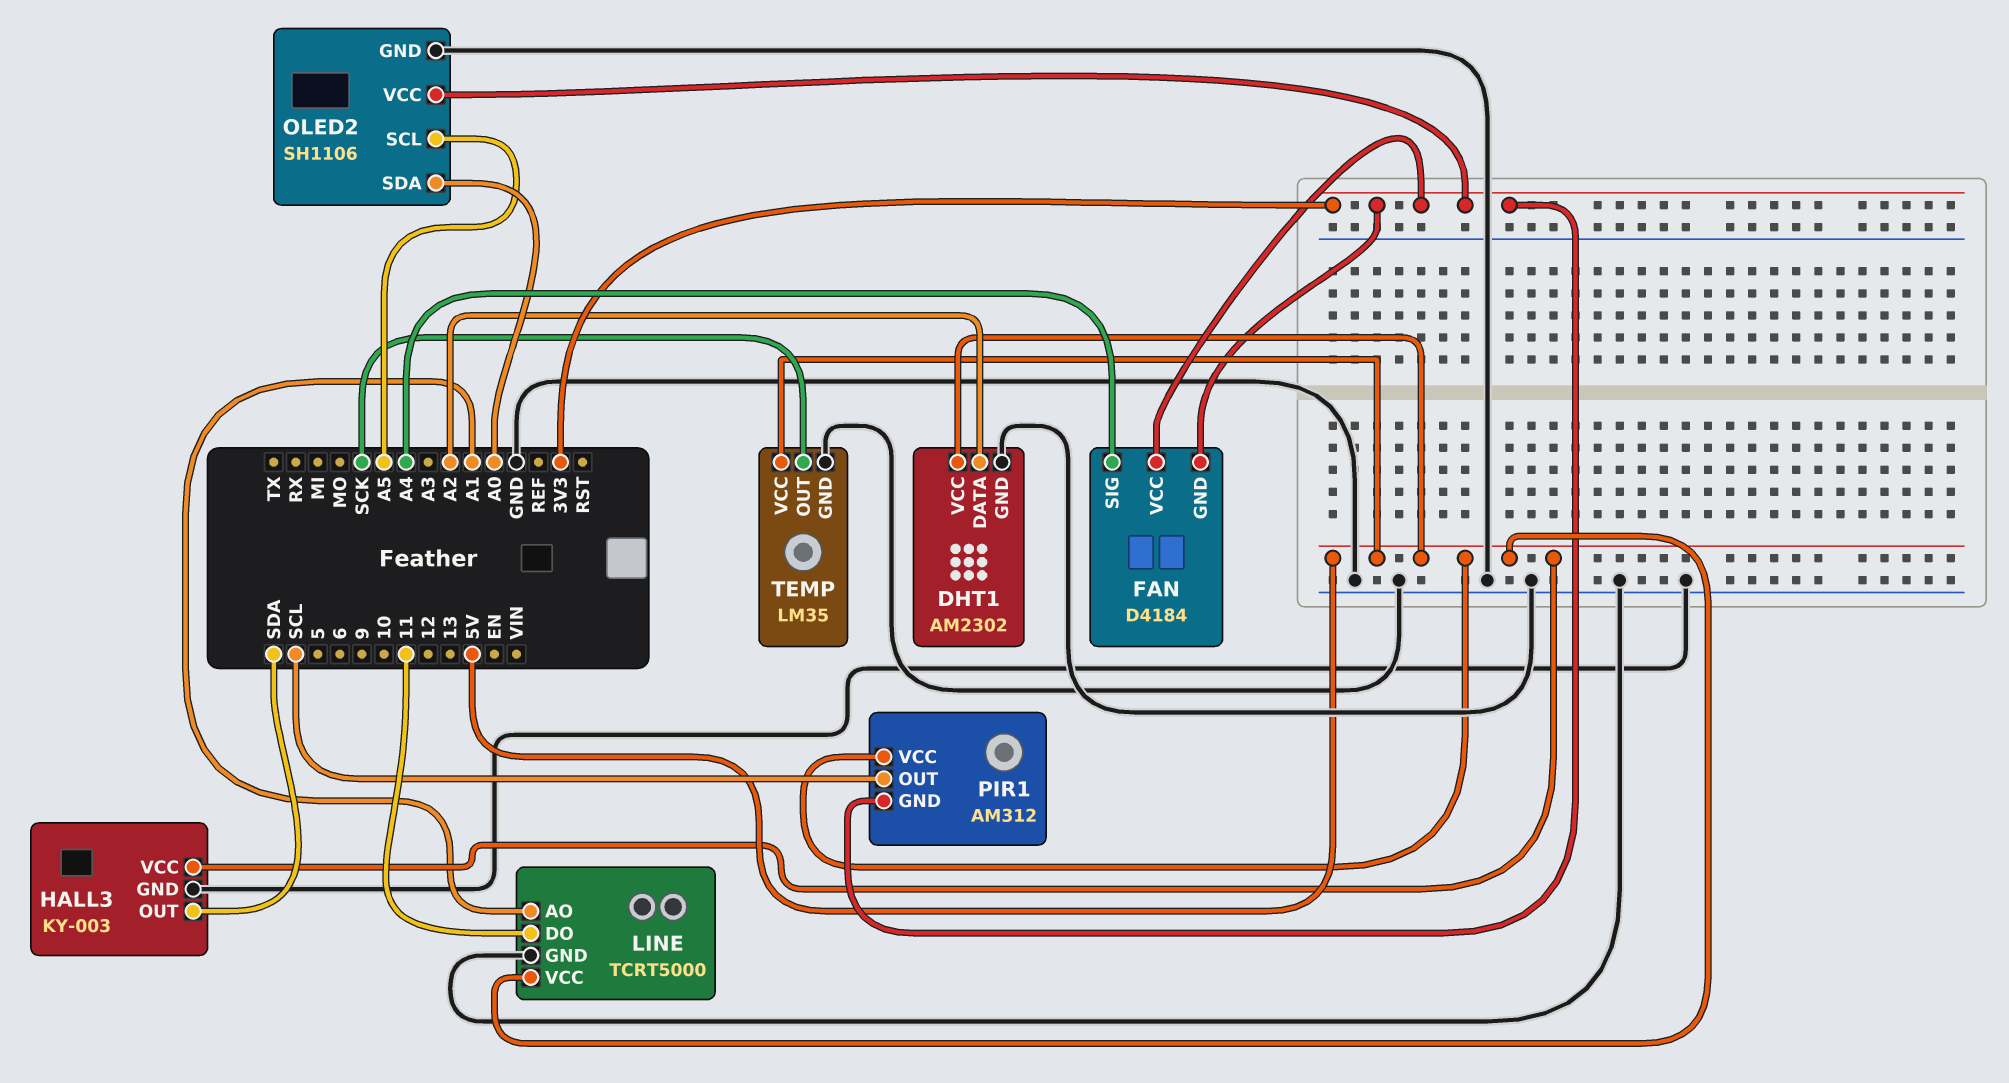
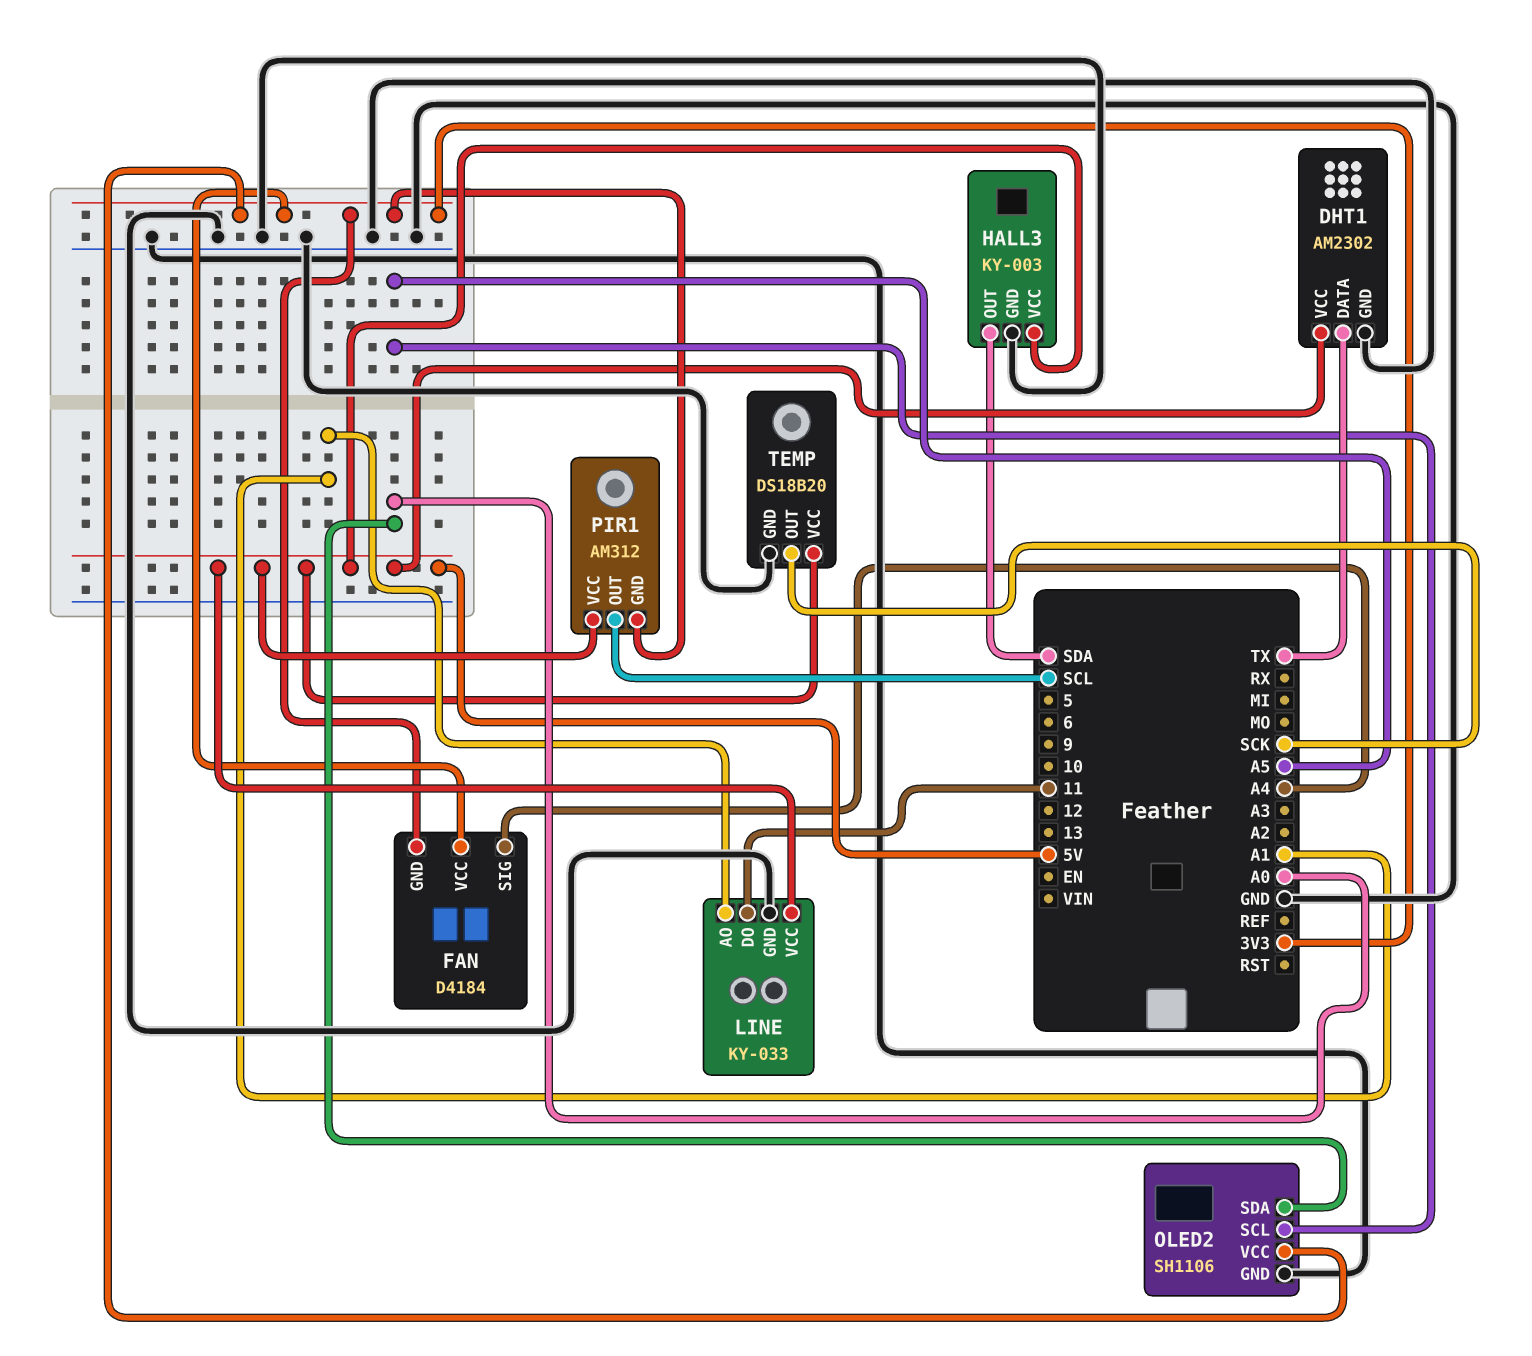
DHT1 pin DATA: A2 -> TX
LINE: TCRT5000 -> KY-033
TEMP: LM35 -> DS18B20

